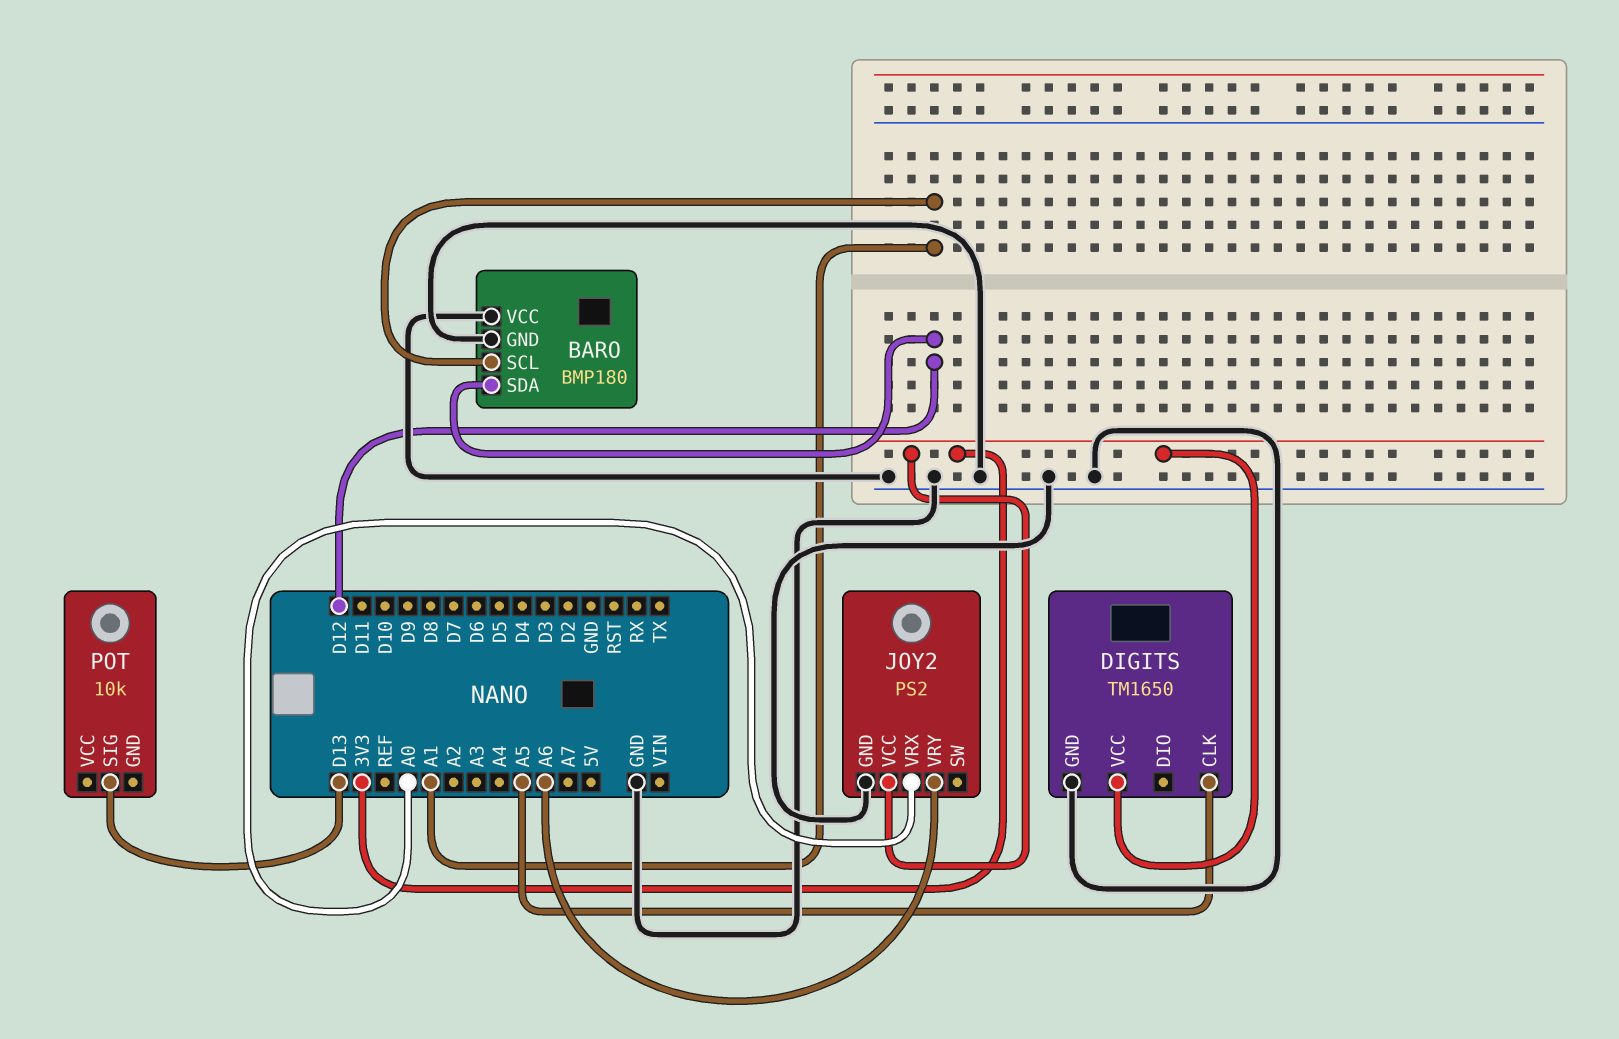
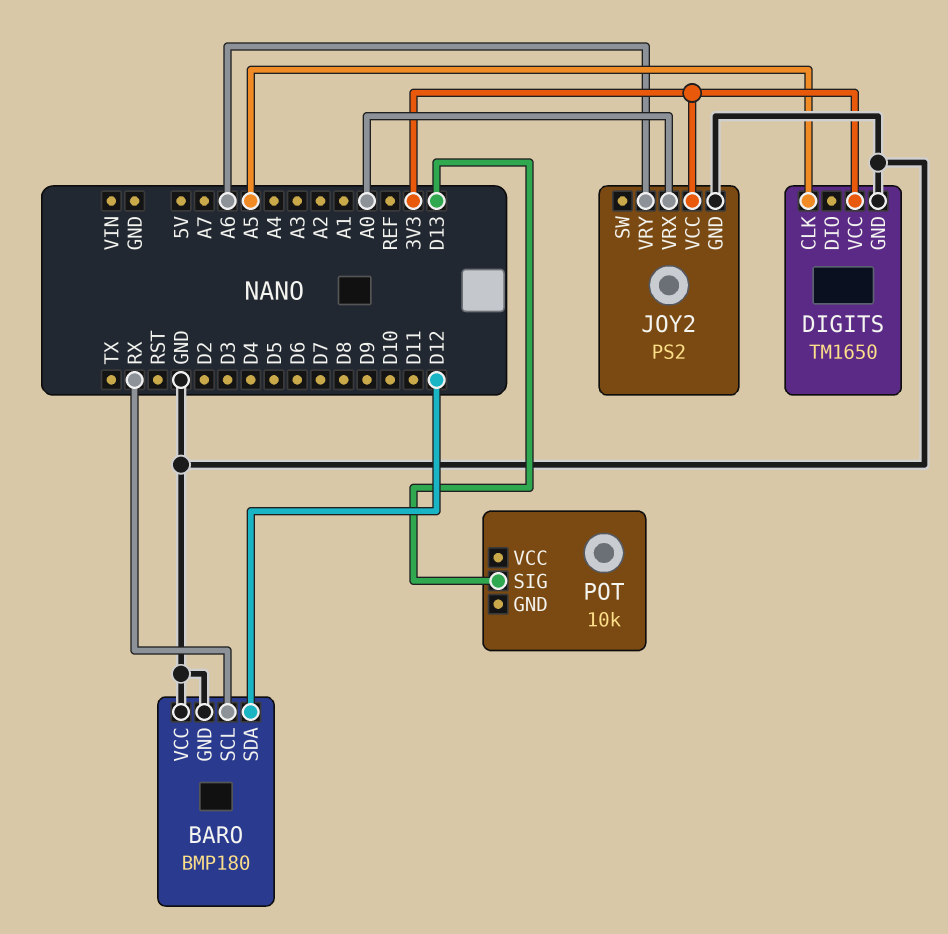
BARO pin SCL: A1 -> RX

